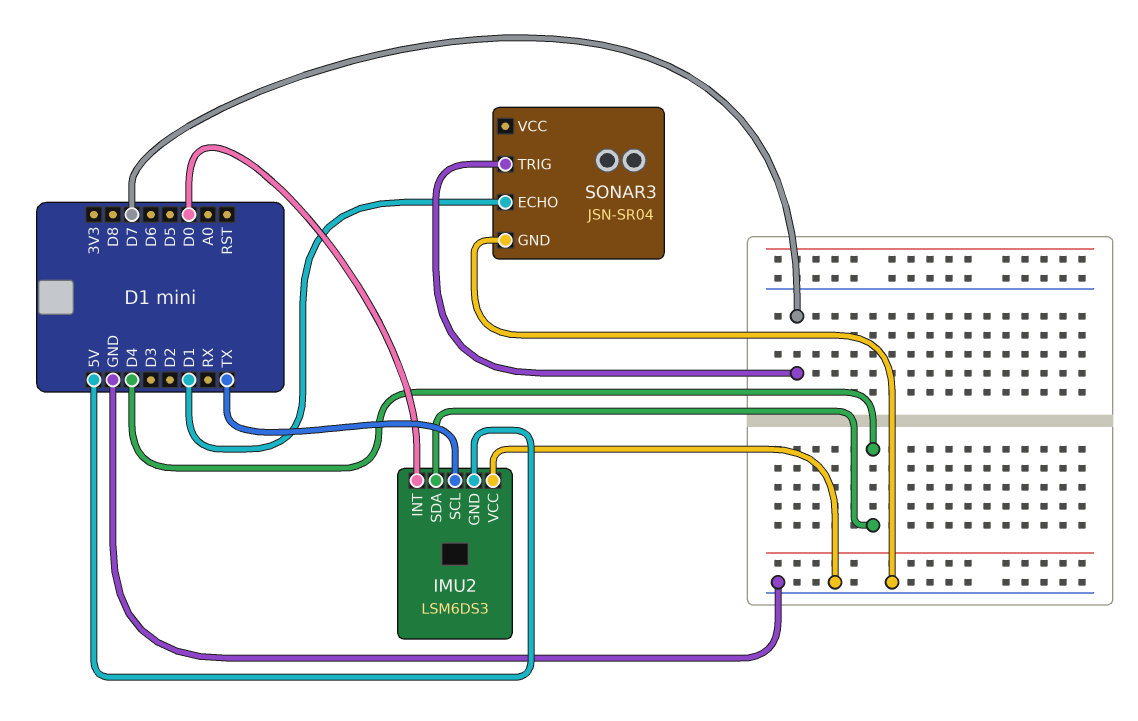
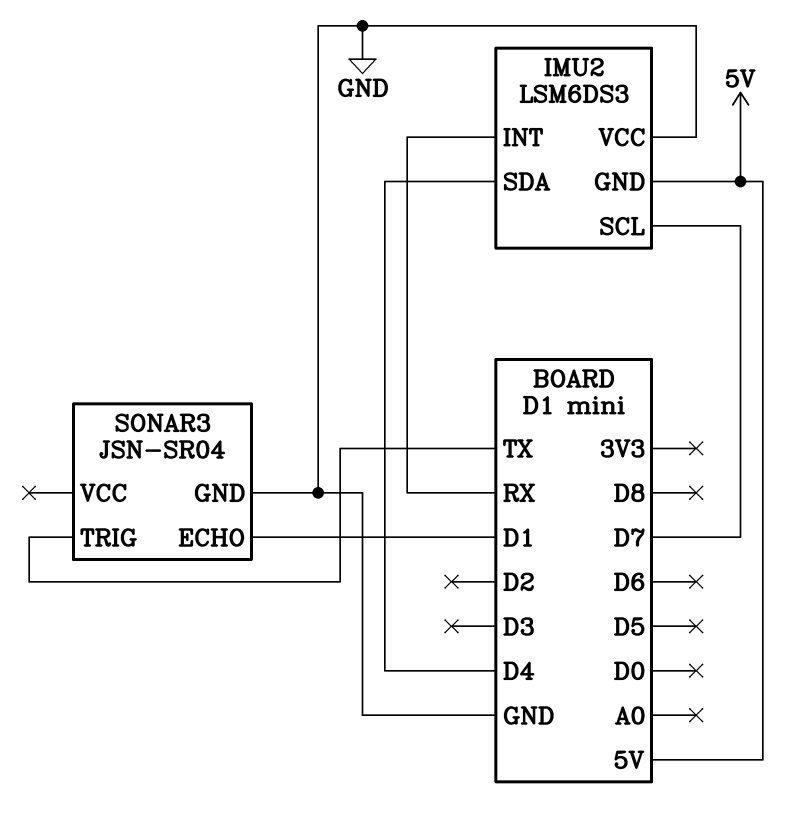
IMU2 pin INT: D0 -> RX
IMU2 pin SCL: TX -> D7
SONAR3 pin TRIG: D7 -> TX

